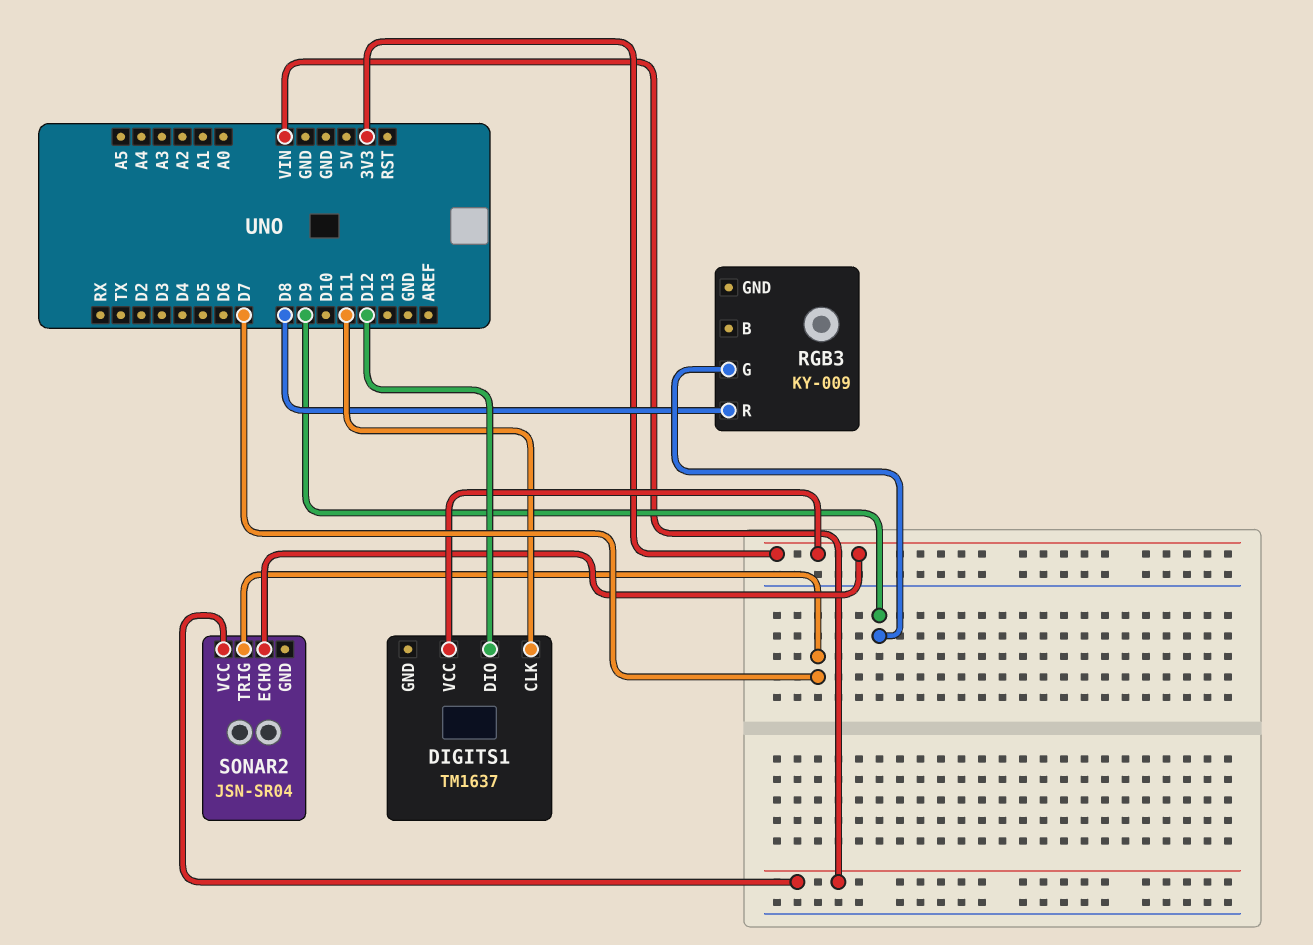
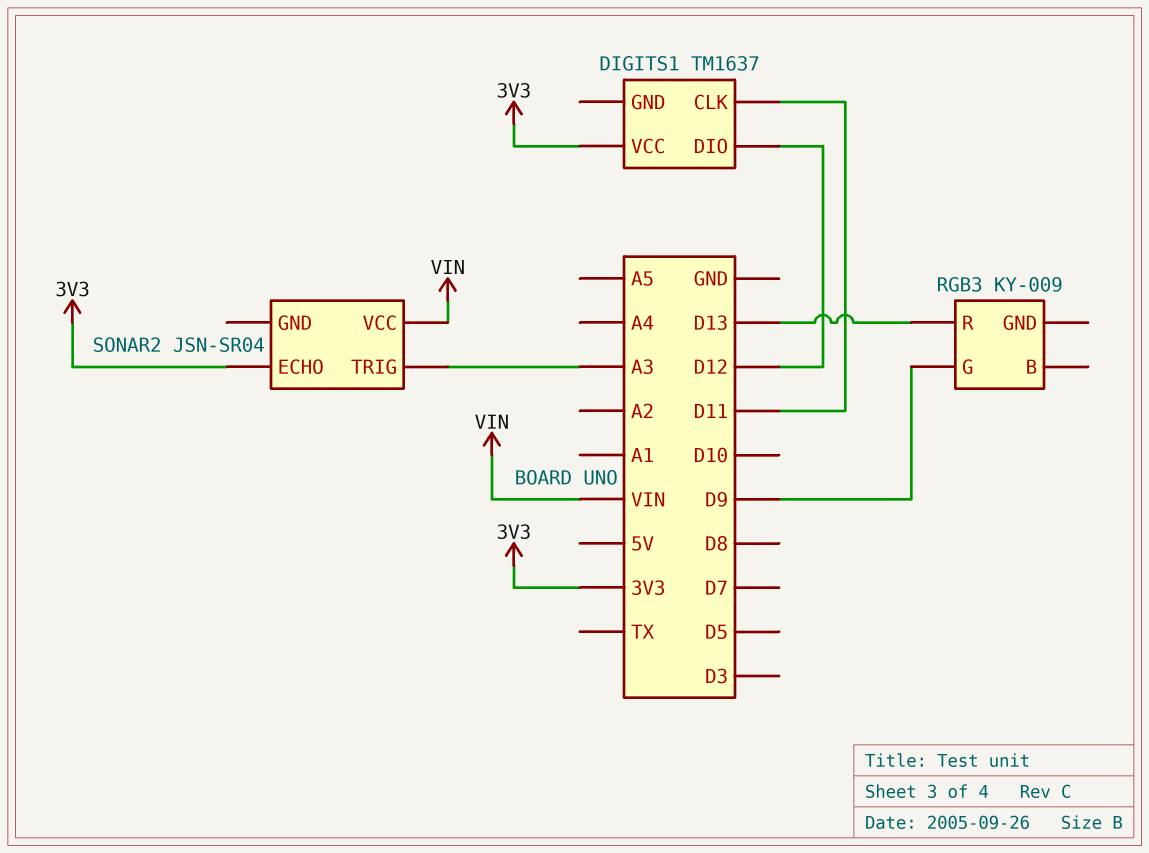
RGB3 pin R: D8 -> D13
SONAR2 pin TRIG: D7 -> A3

